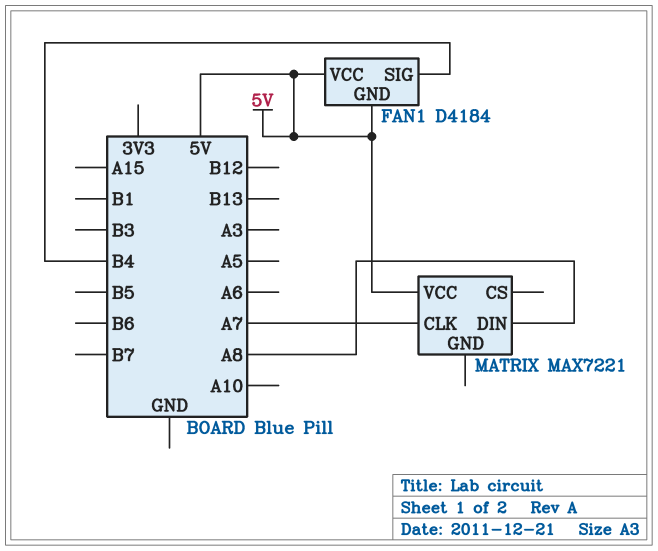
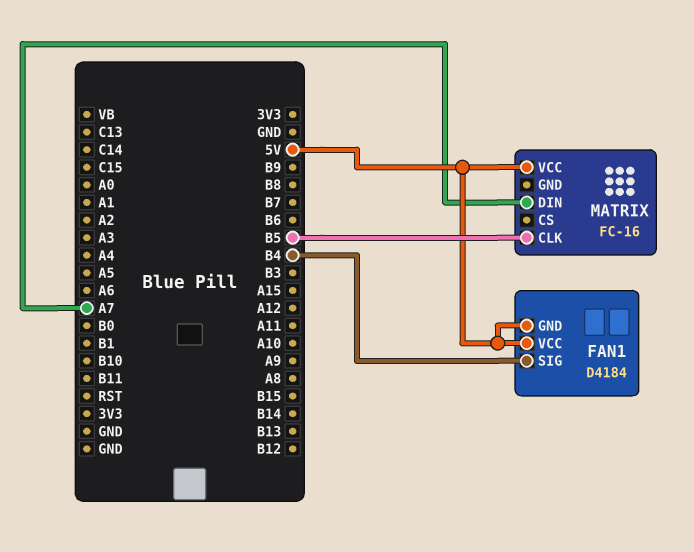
MATRIX: MAX7221 -> FC-16
MATRIX pin CLK: A7 -> B5
MATRIX pin DIN: A8 -> A7

